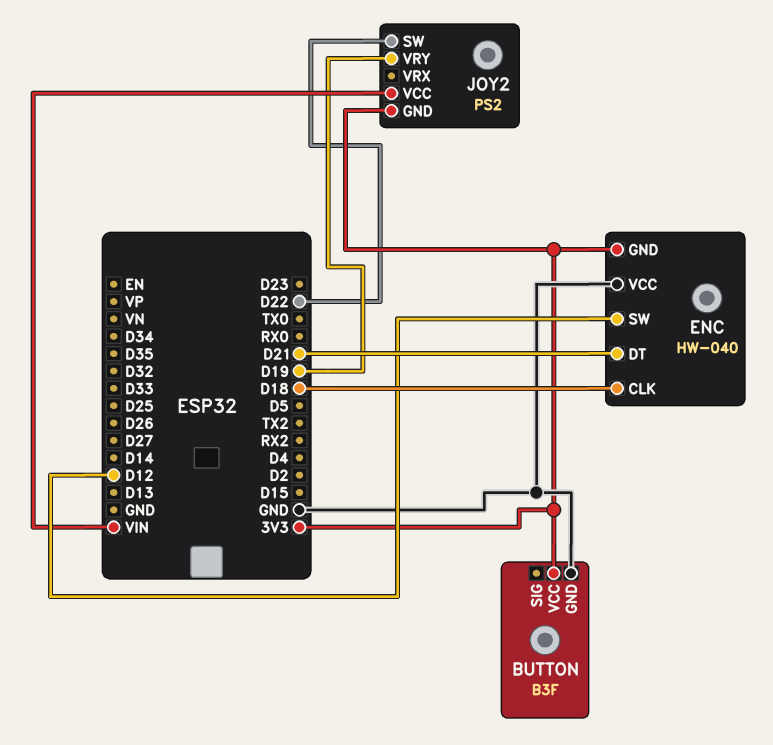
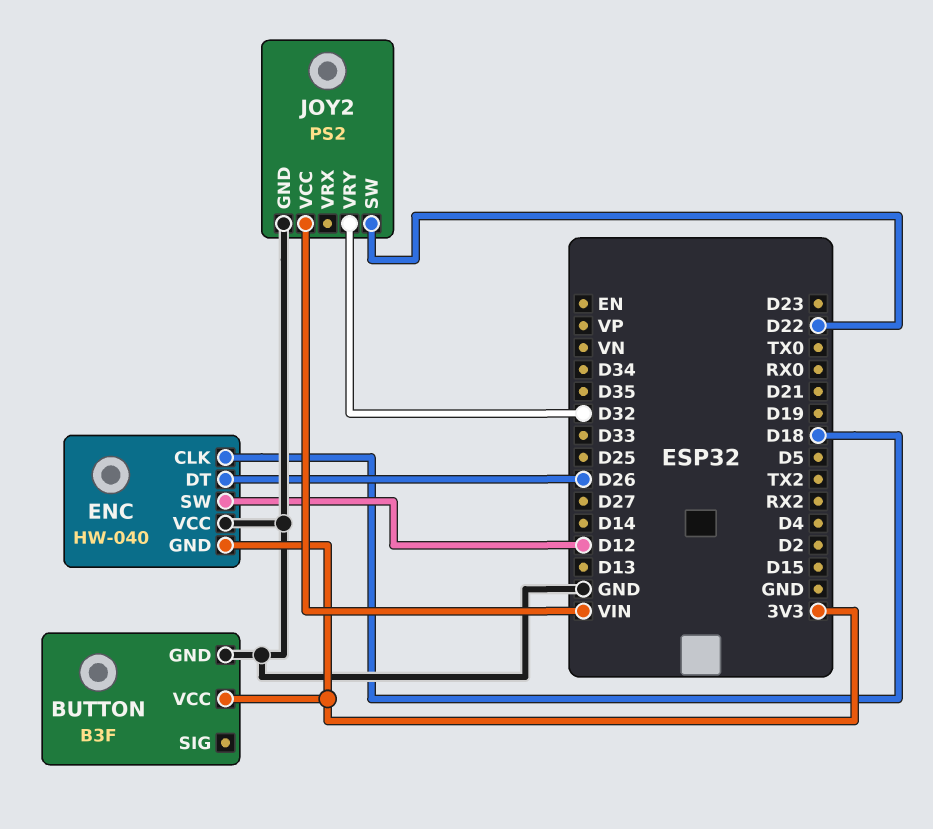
ENC pin DT: D21 -> D26
JOY2 pin GND: 3V3 -> GND
JOY2 pin VRY: D19 -> D32

